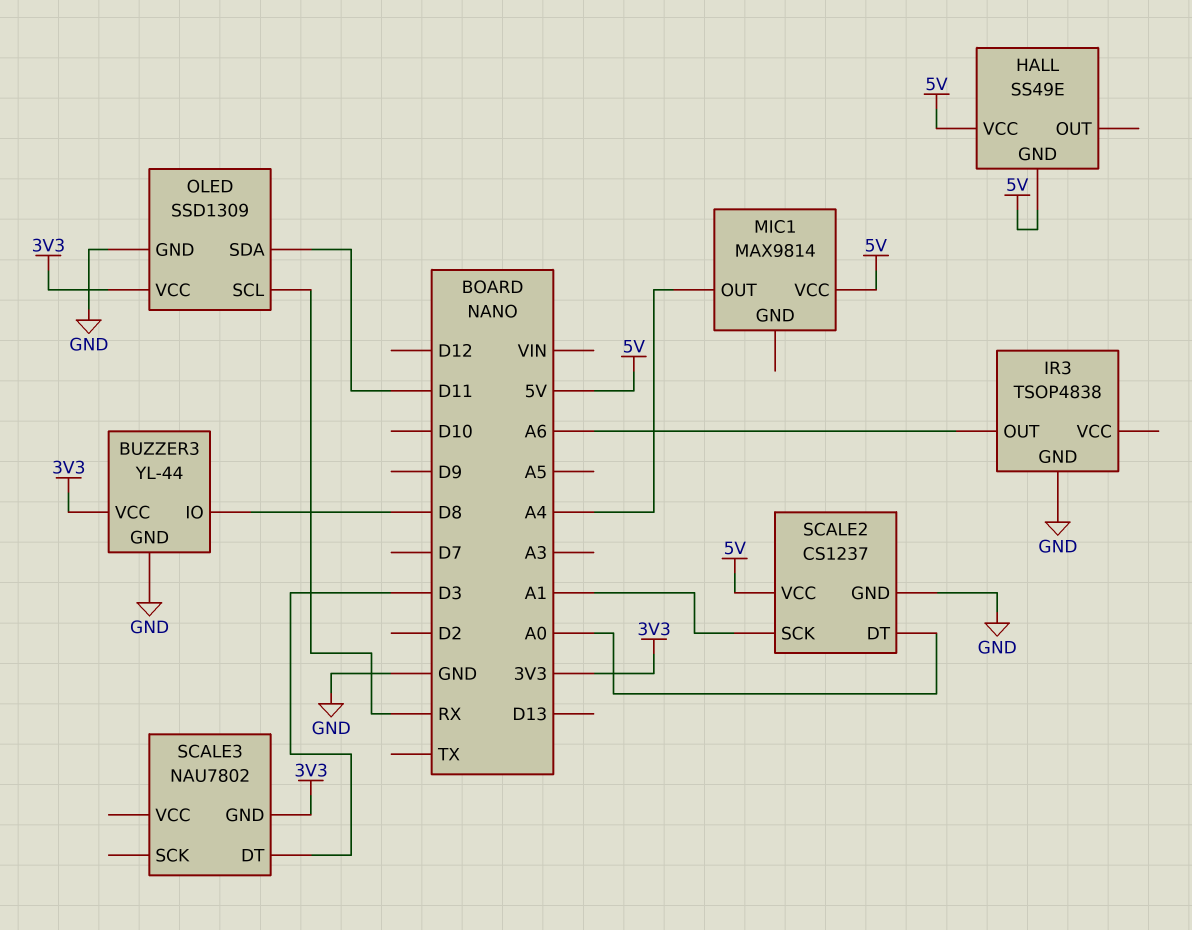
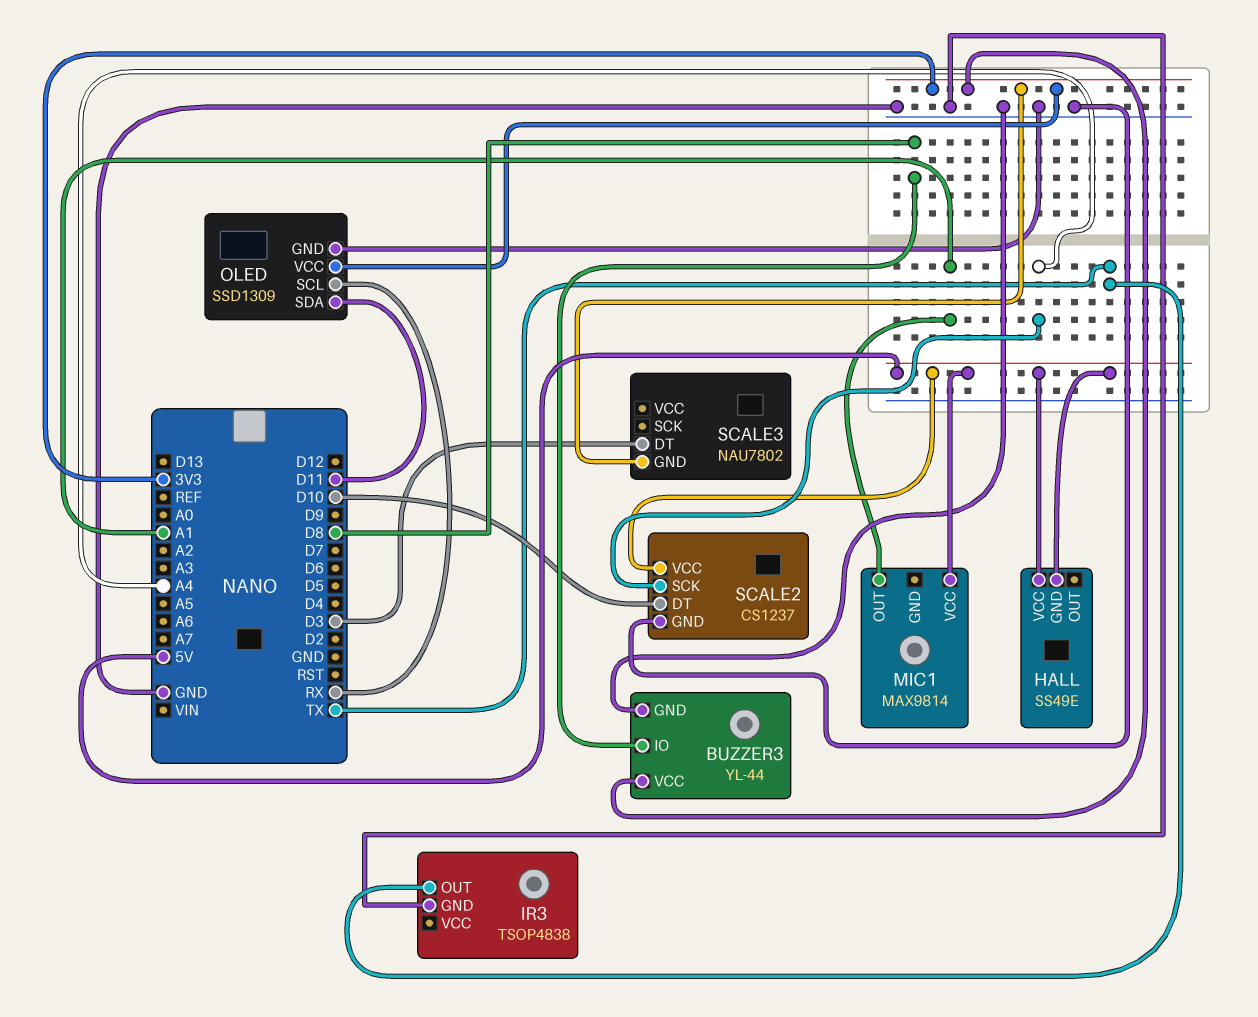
IR3 pin OUT: A6 -> TX
MIC1 pin OUT: A4 -> A1
SCALE2 pin DT: A0 -> D10
SCALE2 pin SCK: A1 -> A4

